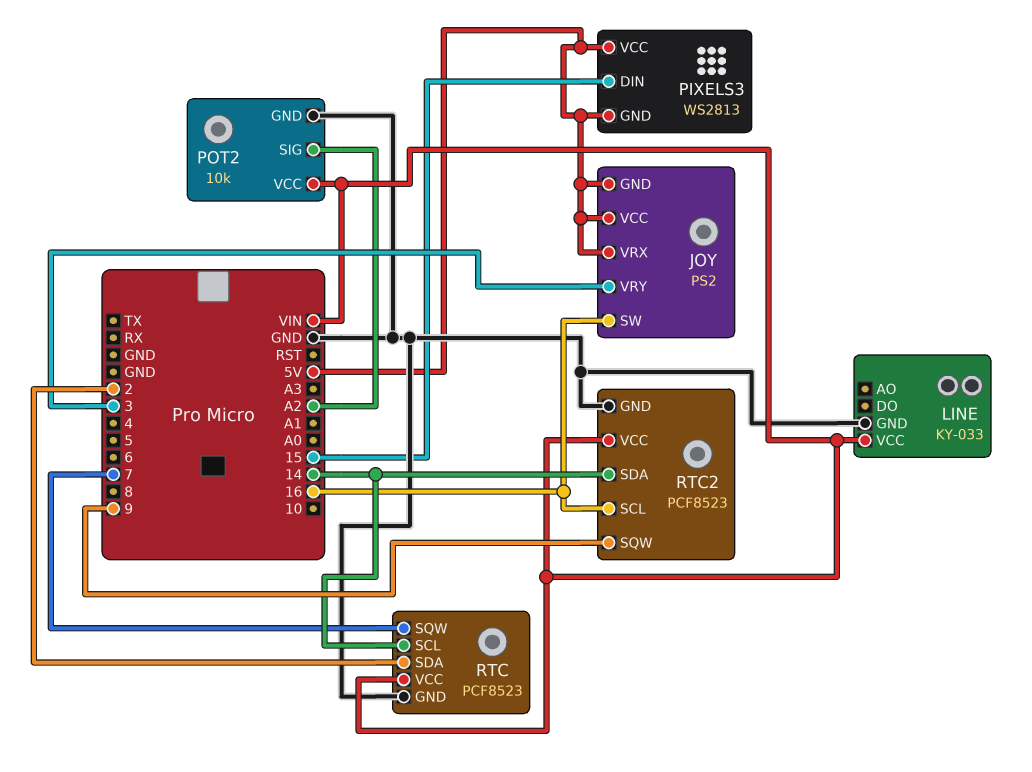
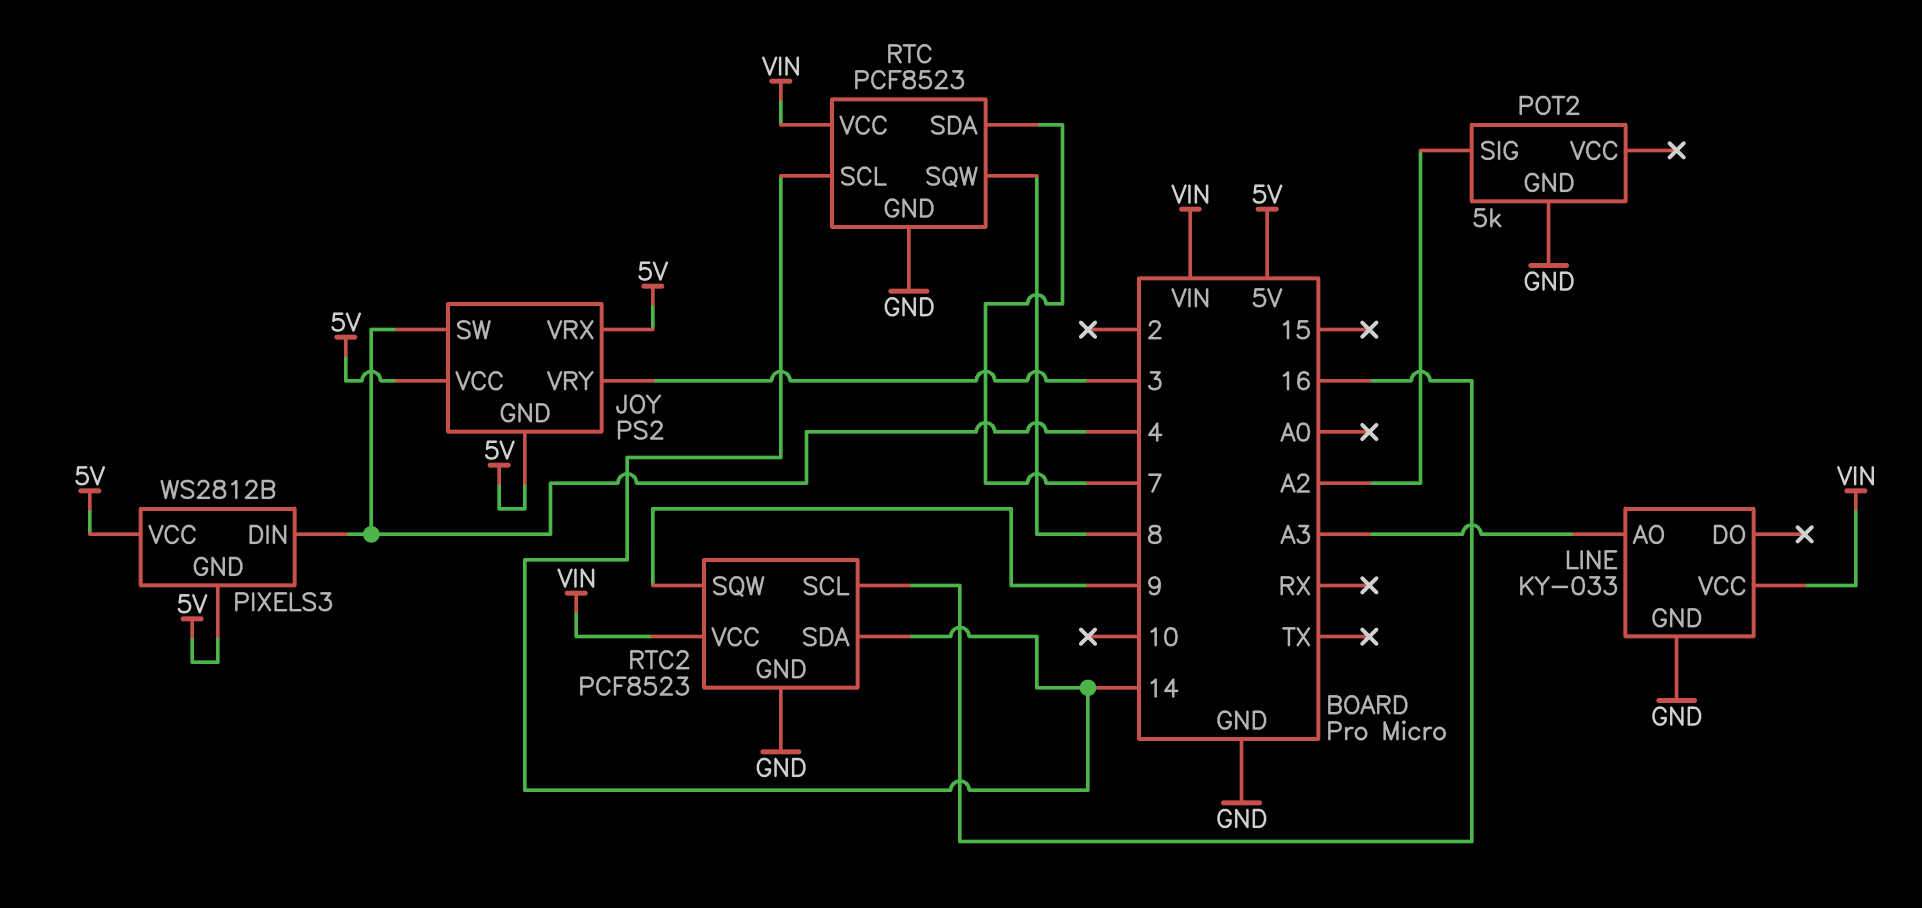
JOY pin SW: 16 -> 4
LINE pin AO: none -> A3
PIXELS3: WS2813 -> WS2812B
PIXELS3 pin DIN: 15 -> 4
POT2: 10k -> 5k
POT2 pin VCC: VIN -> none
RTC pin SDA: 2 -> 7
RTC pin SQW: 7 -> 8

